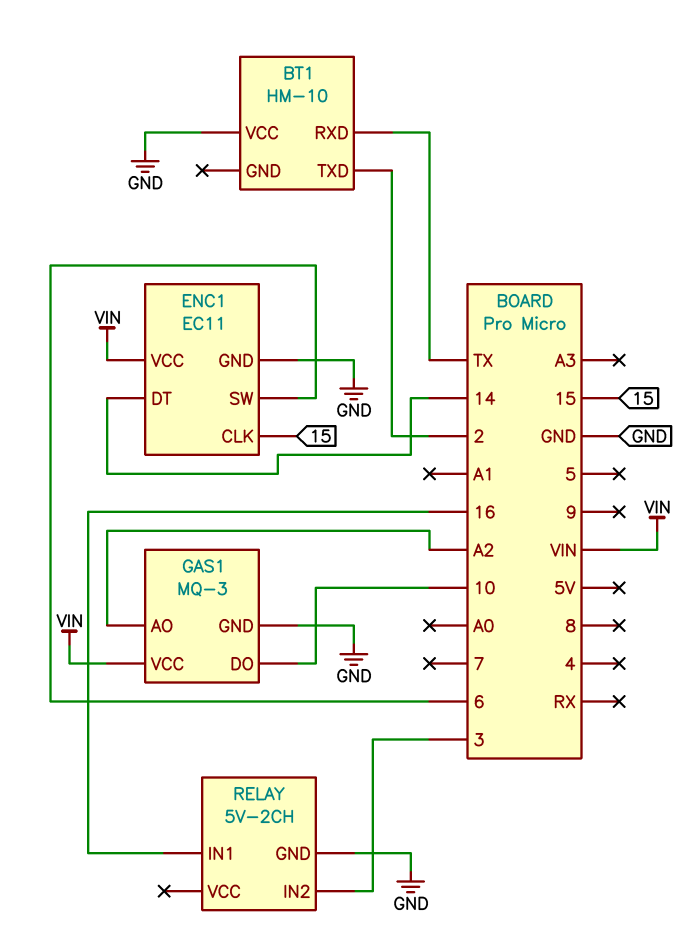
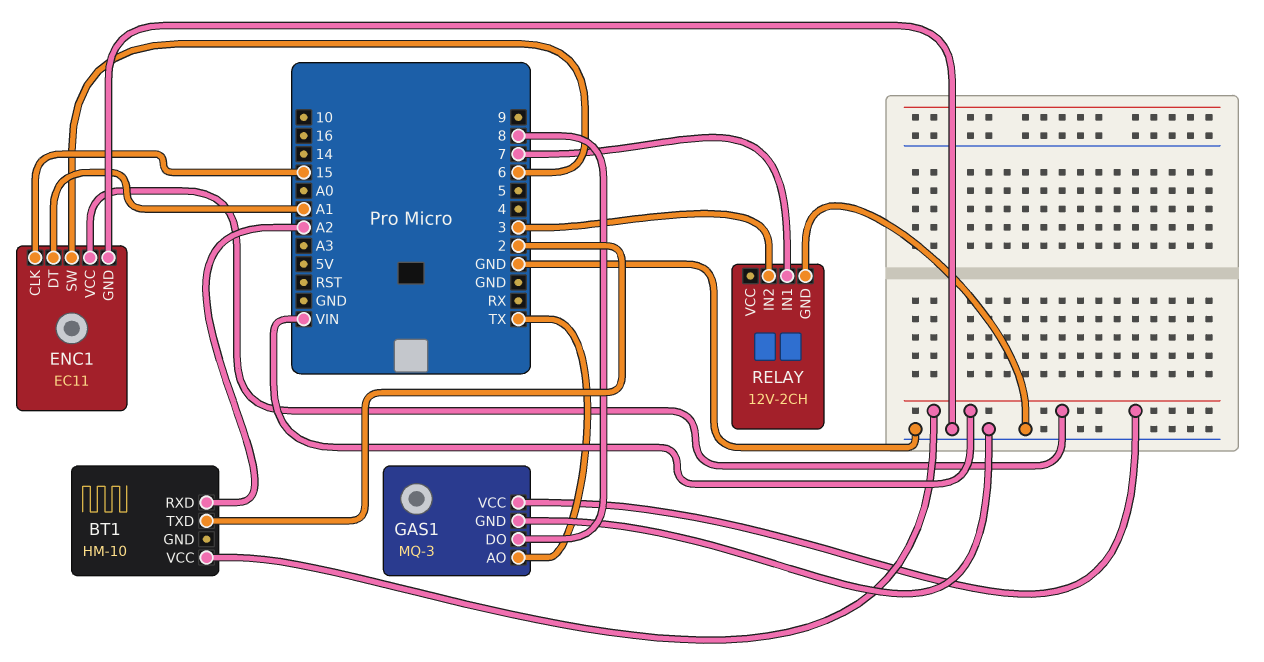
BT1 pin RXD: TX -> A2
BT1 pin VCC: GND -> VIN
ENC1 pin DT: 14 -> A1
GAS1 pin AO: A2 -> TX
GAS1 pin DO: 10 -> 8
RELAY: 5V-2CH -> 12V-2CH
RELAY pin IN1: 16 -> 7

